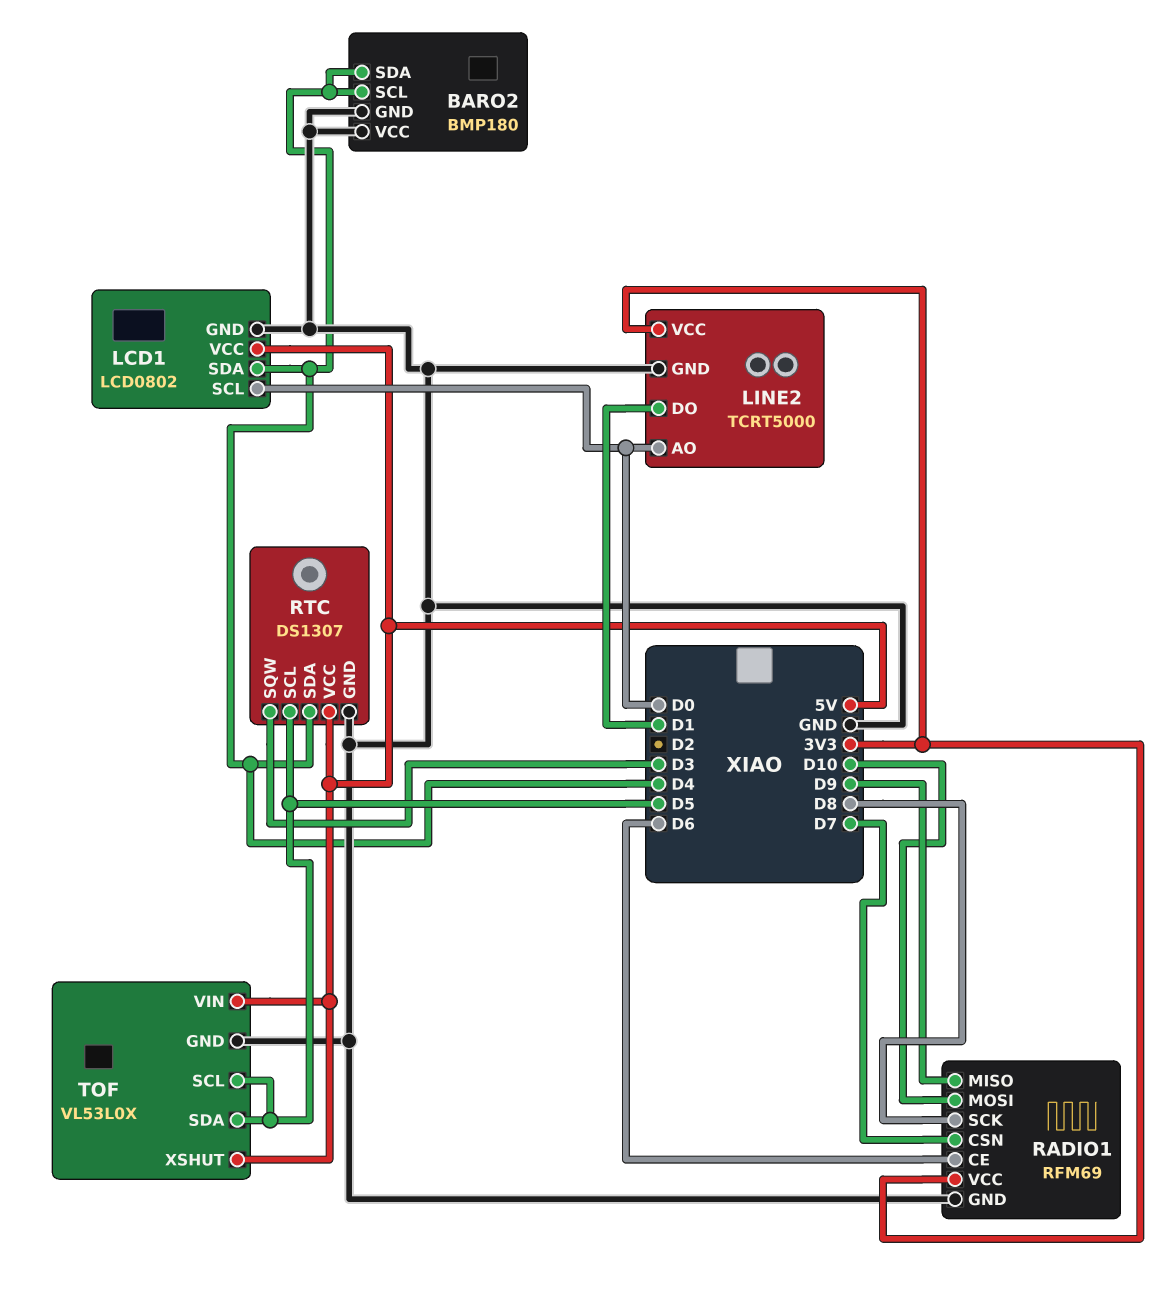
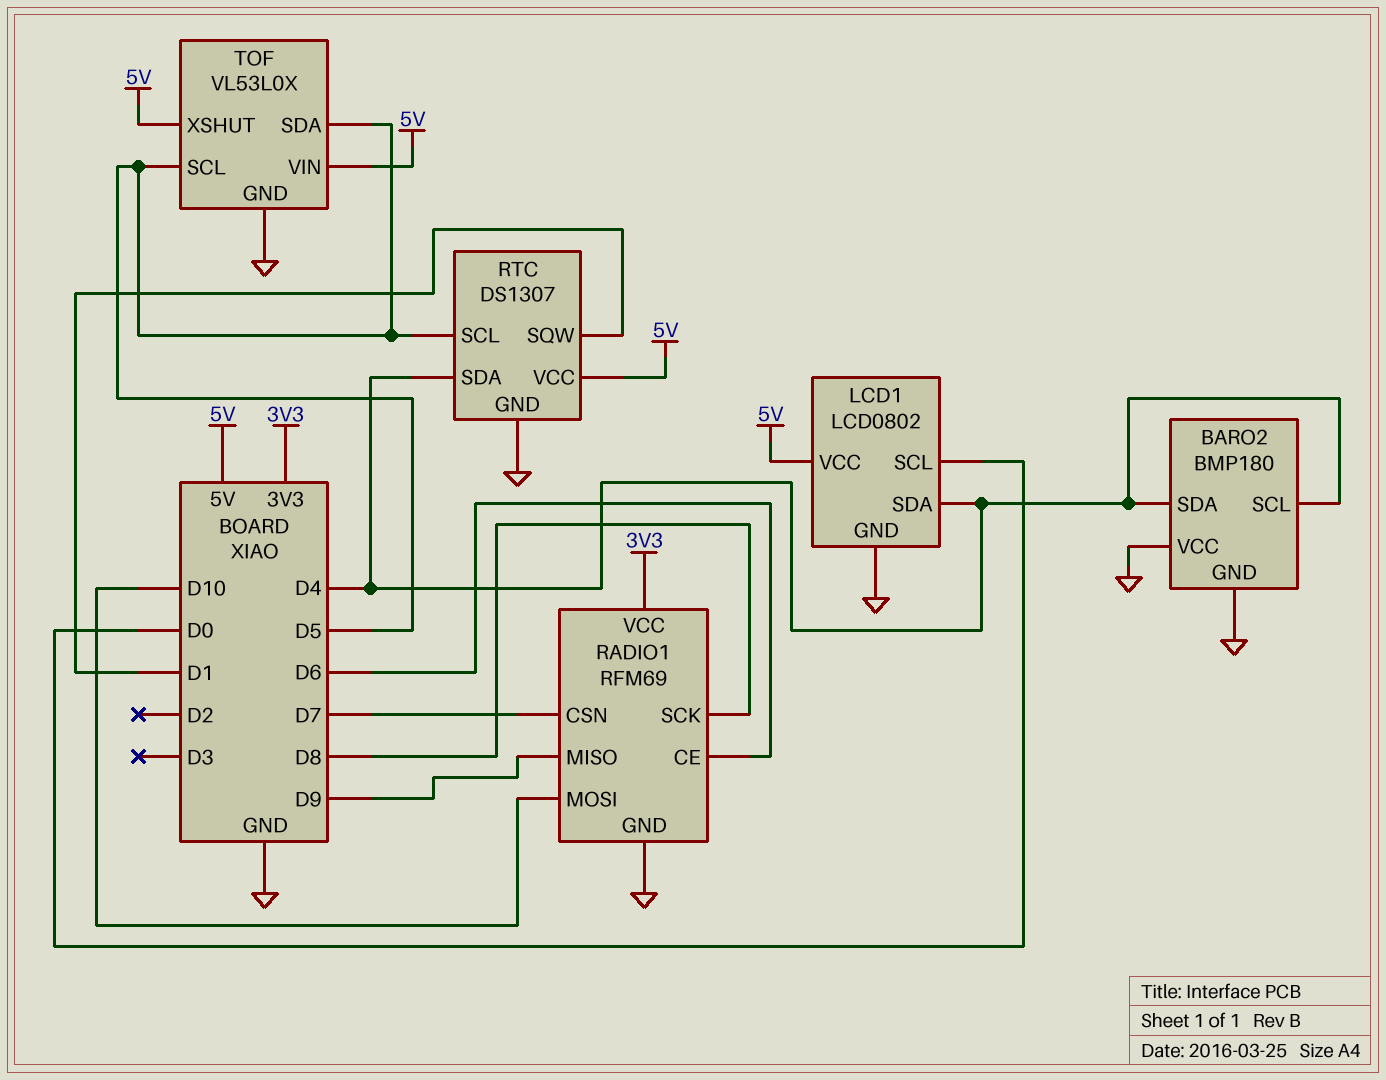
LINE2: TCRT5000 -> none
LINE2 pin AO: D0 -> none
LINE2 pin DO: D1 -> none
LINE2 pin GND: GND -> none
LINE2 pin VCC: 3V3 -> none
RTC pin SQW: D3 -> D1

